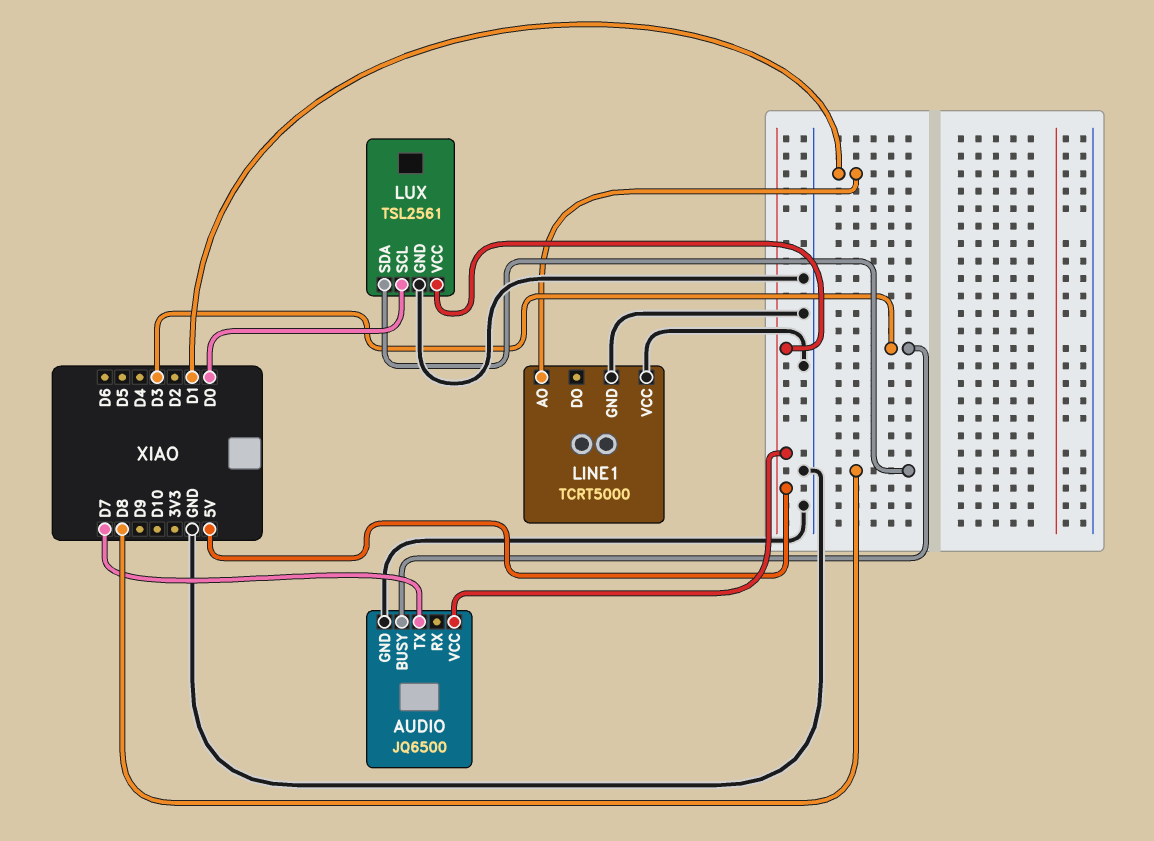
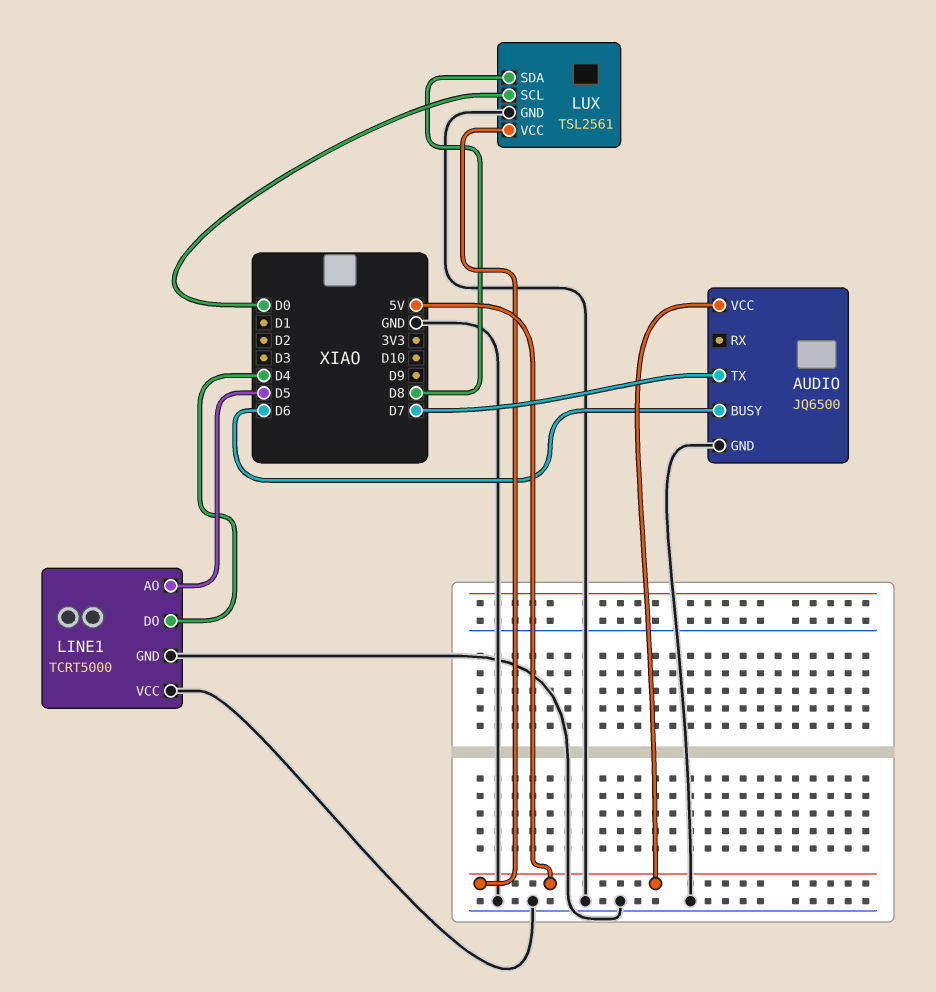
AUDIO pin BUSY: D3 -> D6
LINE1 pin AO: D1 -> D5
LINE1 pin DO: none -> D4

